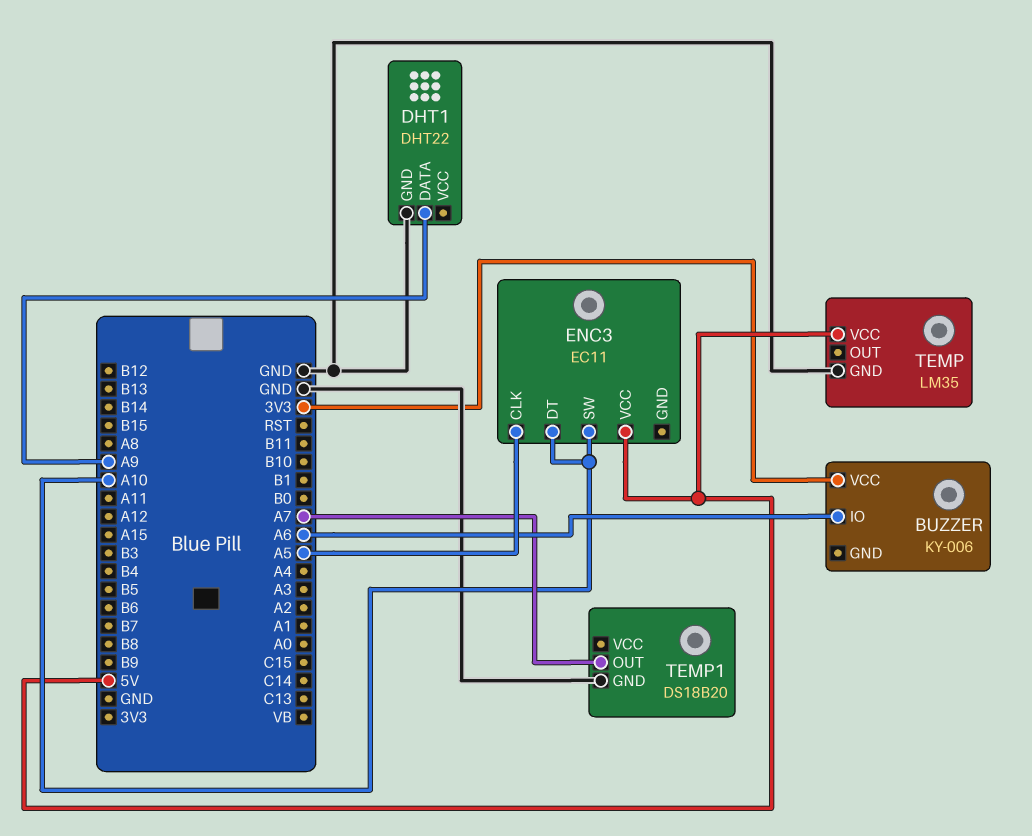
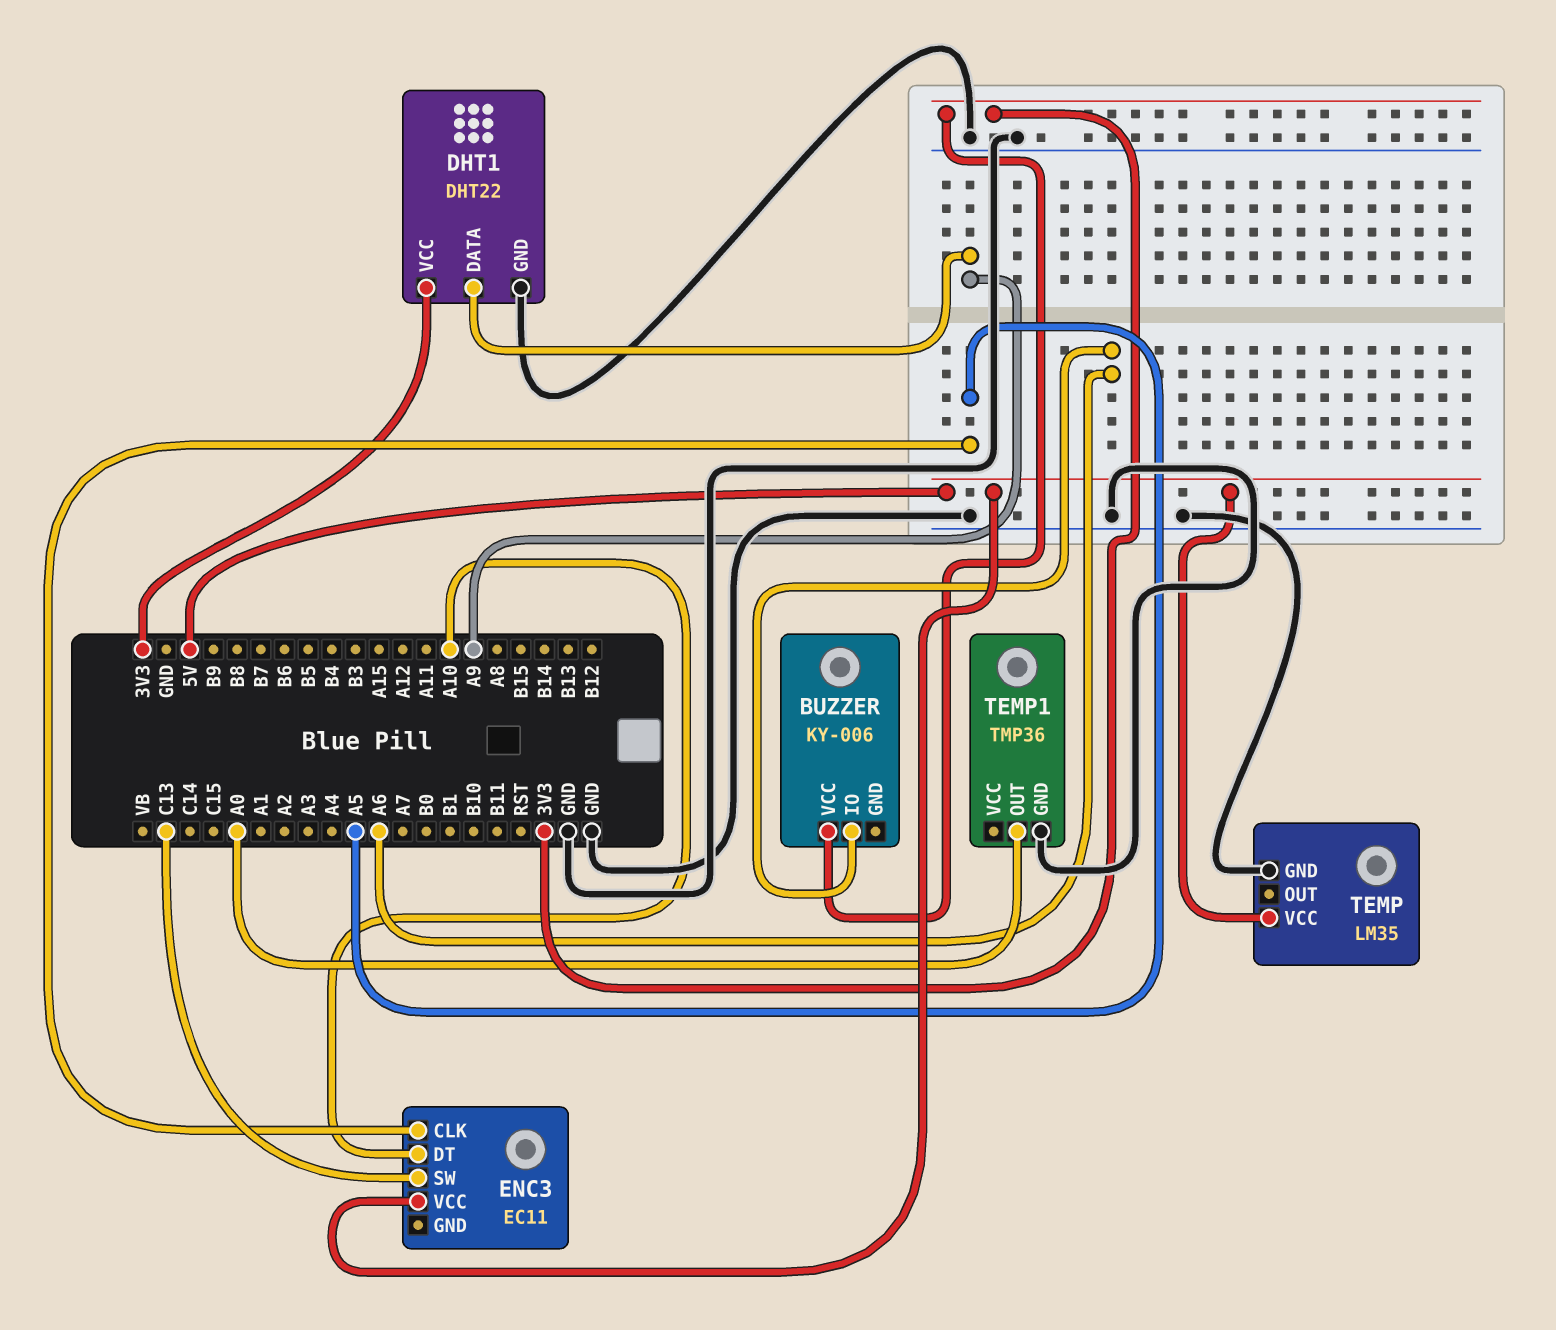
DHT1 pin VCC: none -> 3V3
ENC3 pin SW: A10 -> C13
TEMP1: DS18B20 -> TMP36
TEMP1 pin OUT: A7 -> A0

